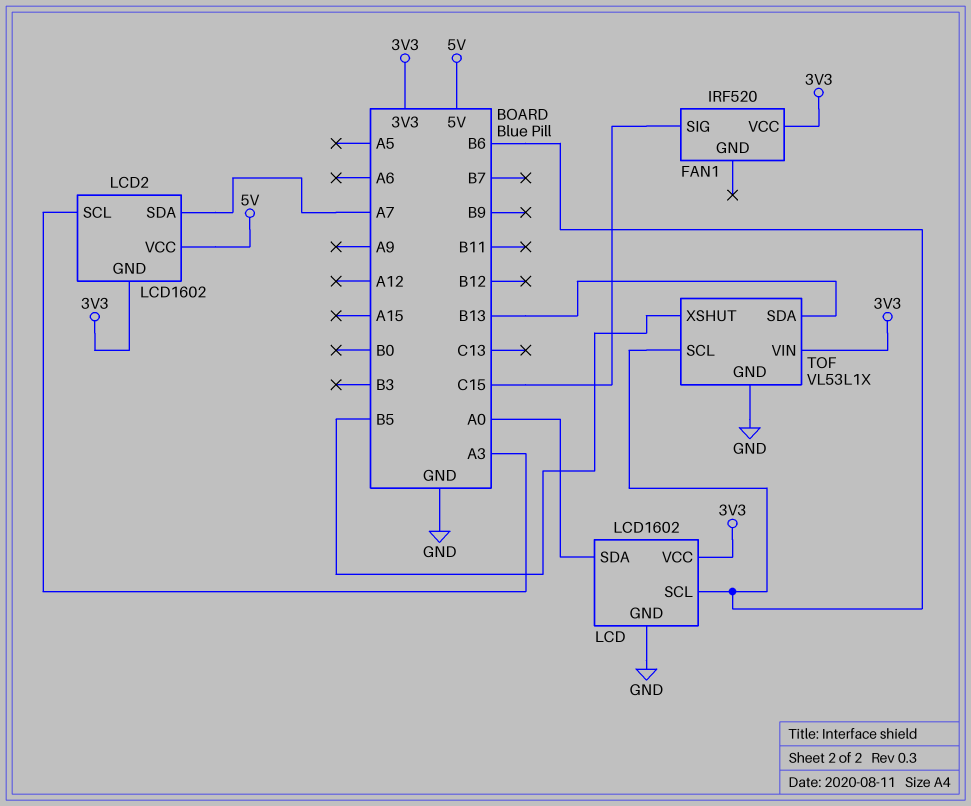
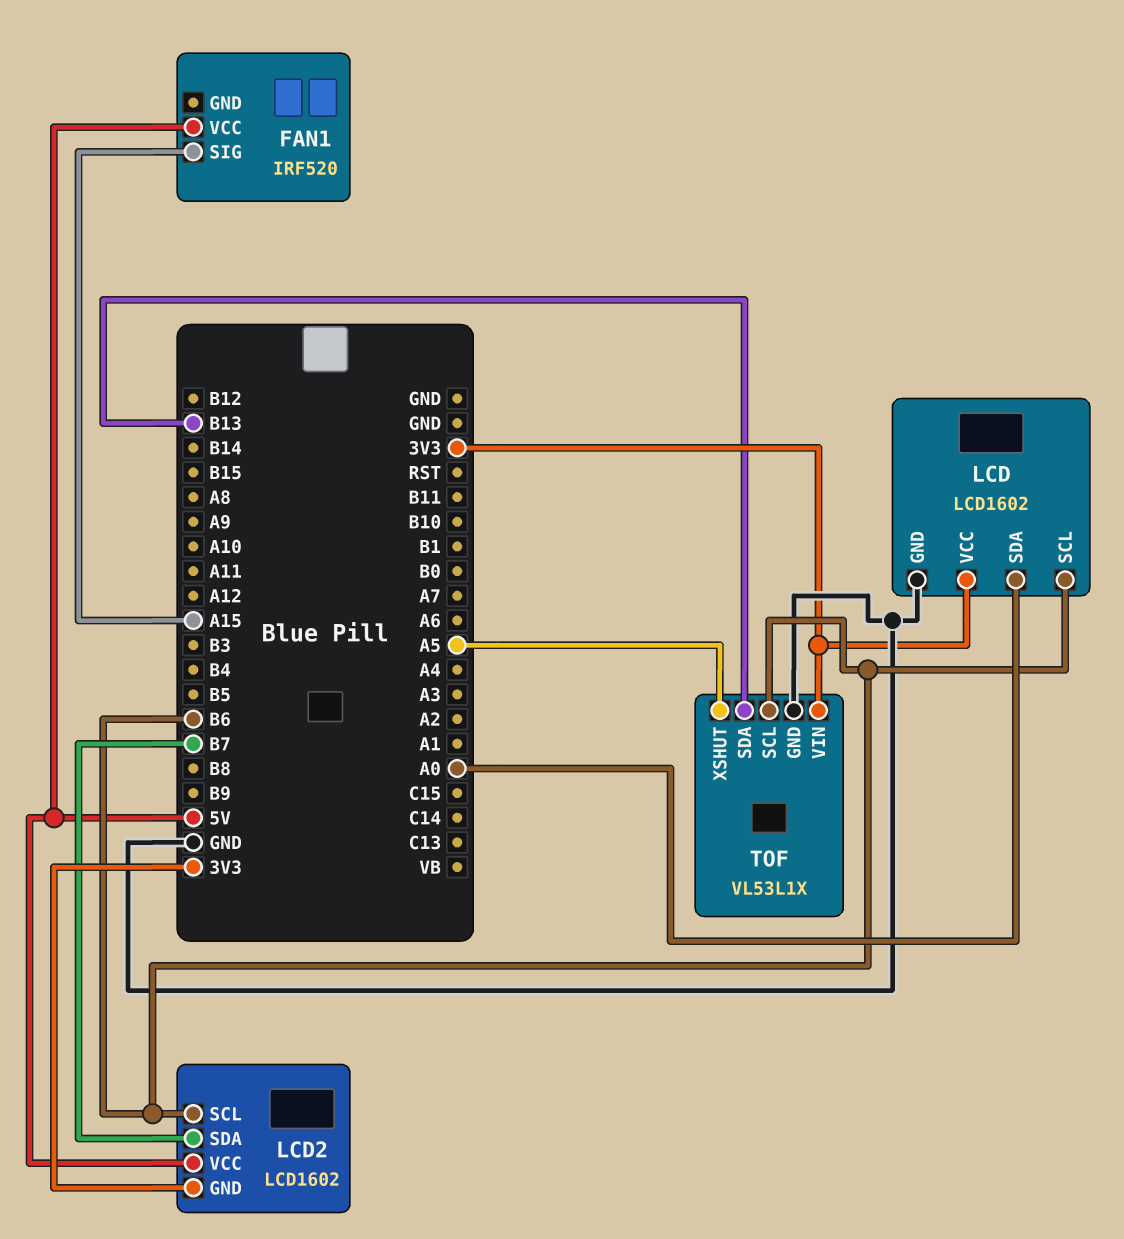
FAN1 pin SIG: C15 -> A15
FAN1 pin VCC: 3V3 -> 5V
LCD2 pin SCL: A3 -> B6
LCD2 pin SDA: A7 -> B7
TOF pin XSHUT: B5 -> A5

